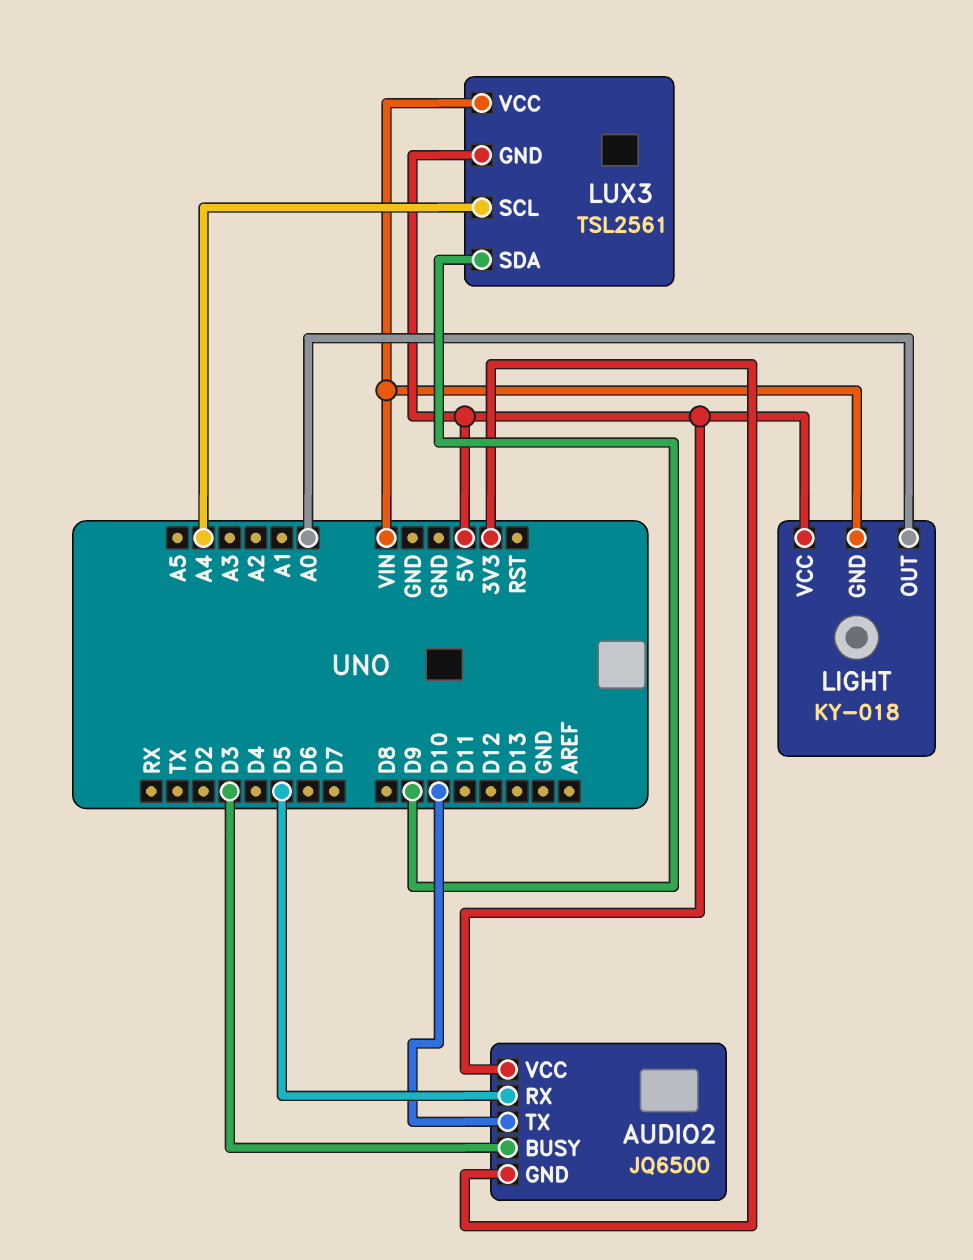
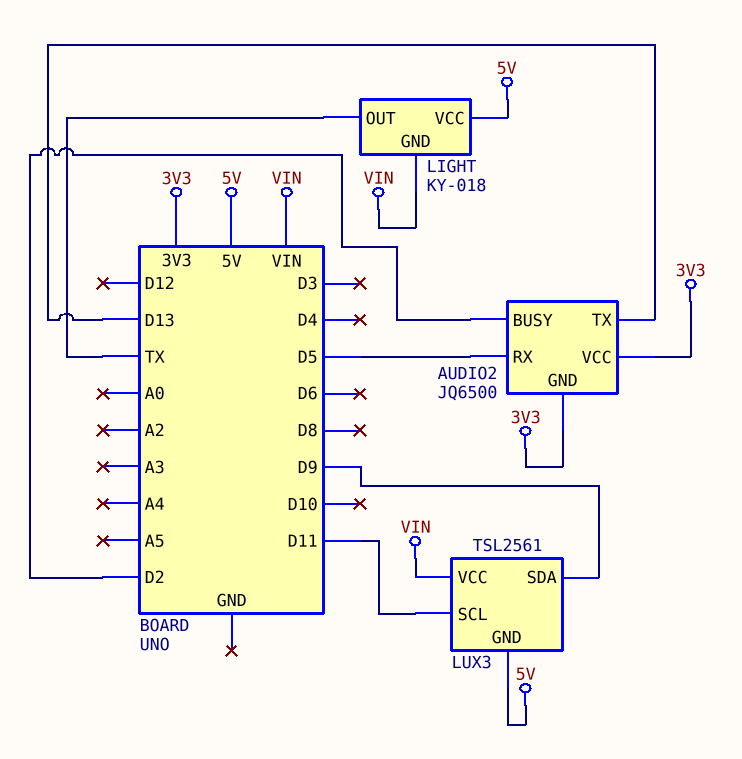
AUDIO2 pin BUSY: D3 -> D2
AUDIO2 pin TX: D10 -> D13
AUDIO2 pin VCC: 5V -> 3V3
LIGHT pin OUT: A0 -> TX
LUX3 pin SCL: A4 -> D11

